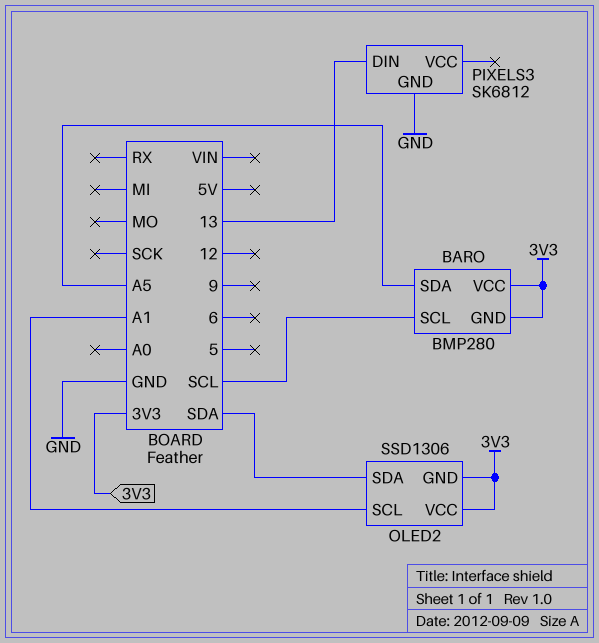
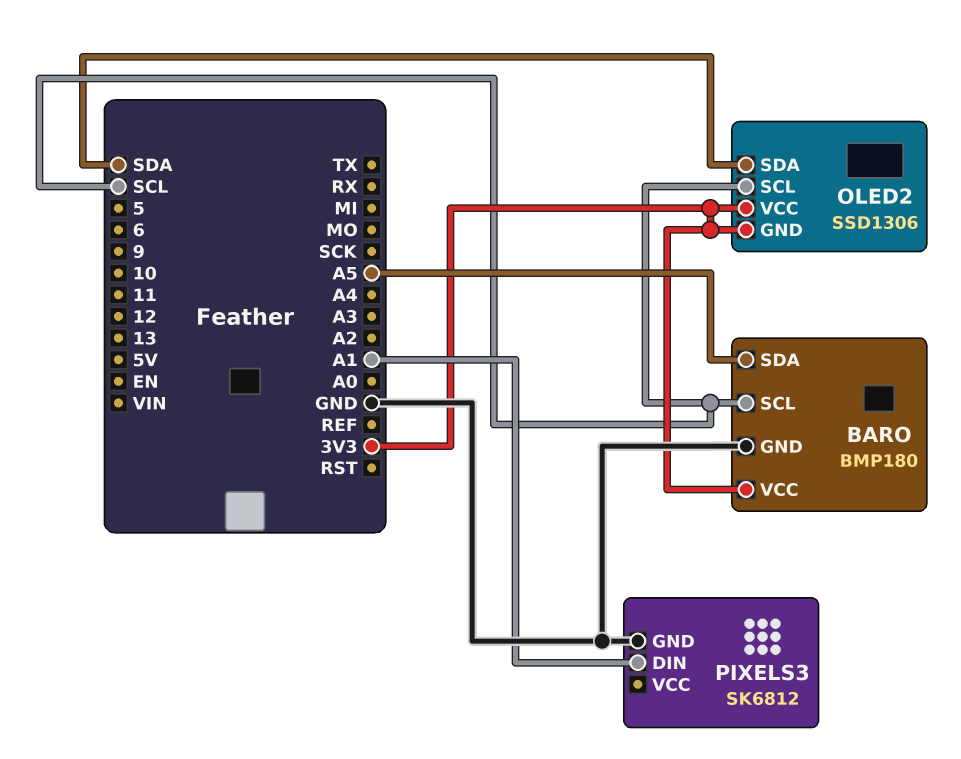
BARO: BMP280 -> BMP180
BARO pin GND: 3V3 -> GND
OLED2 pin SCL: A1 -> SCL
PIXELS3 pin DIN: 13 -> A1

